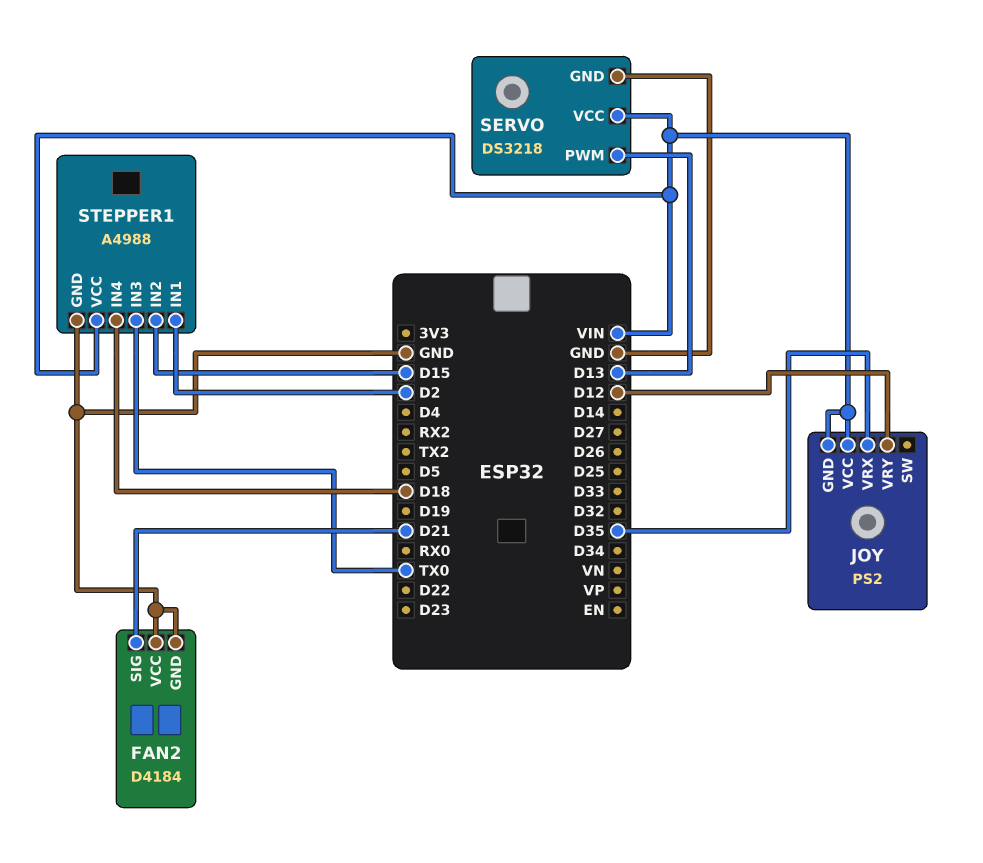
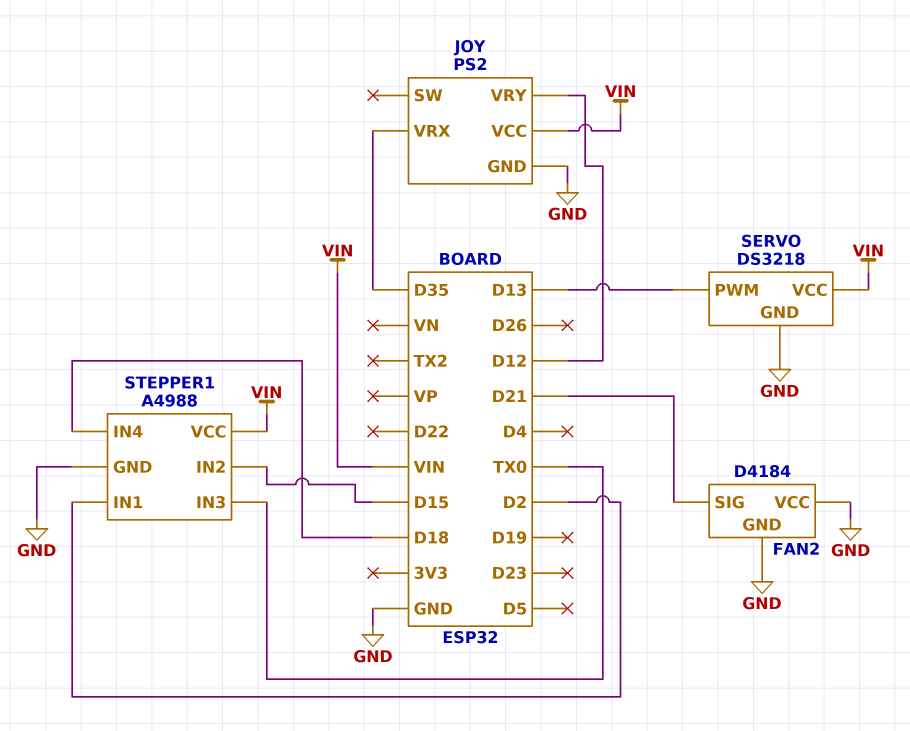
JOY pin GND: VIN -> GND

